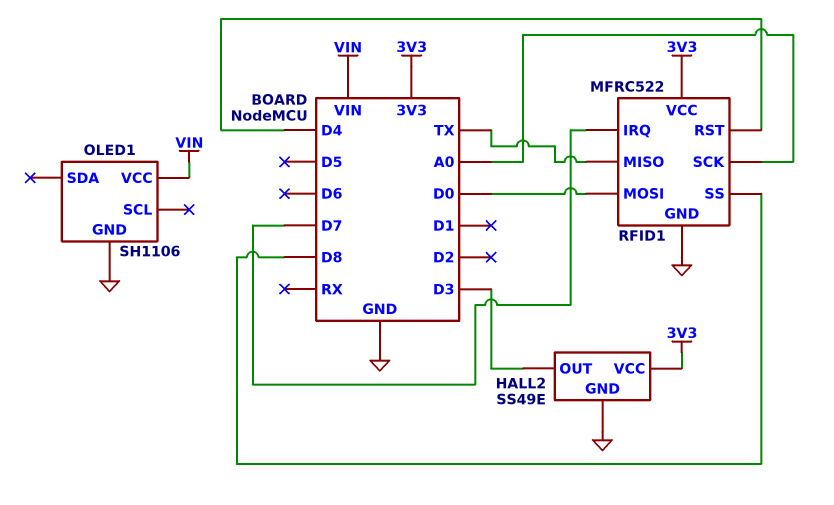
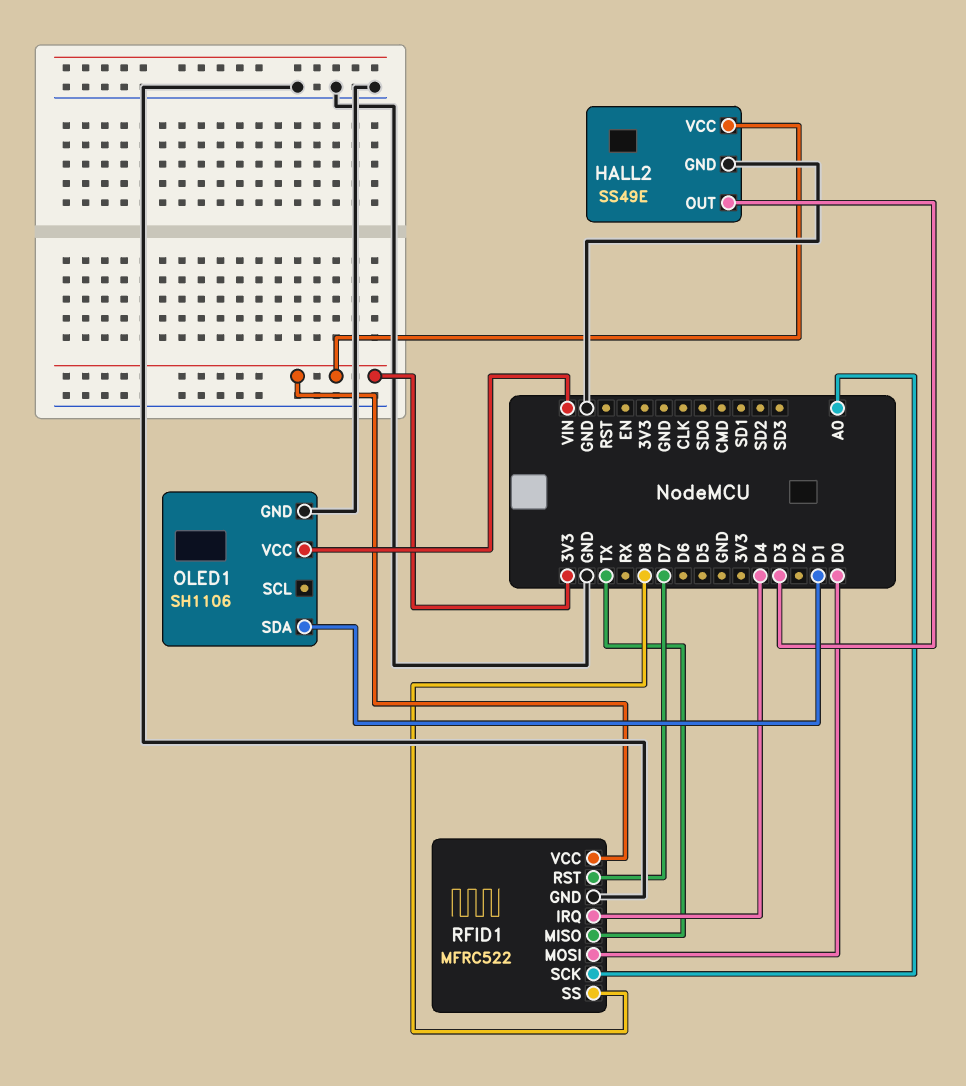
OLED1 pin SDA: none -> D1
RFID1 pin IRQ: D7 -> D4
RFID1 pin RST: D4 -> D7

